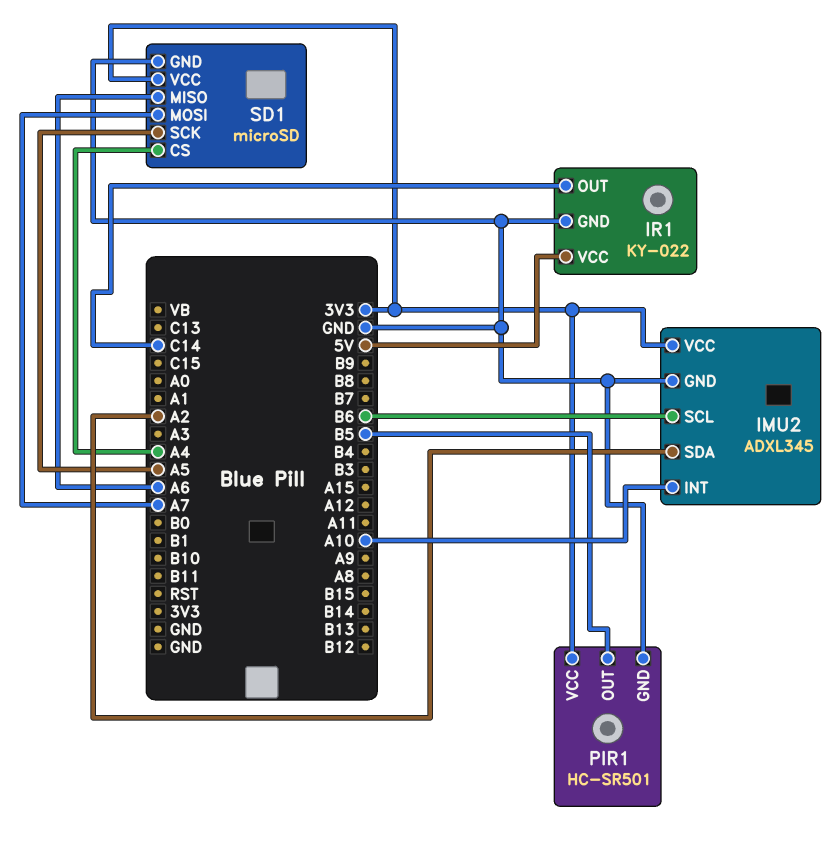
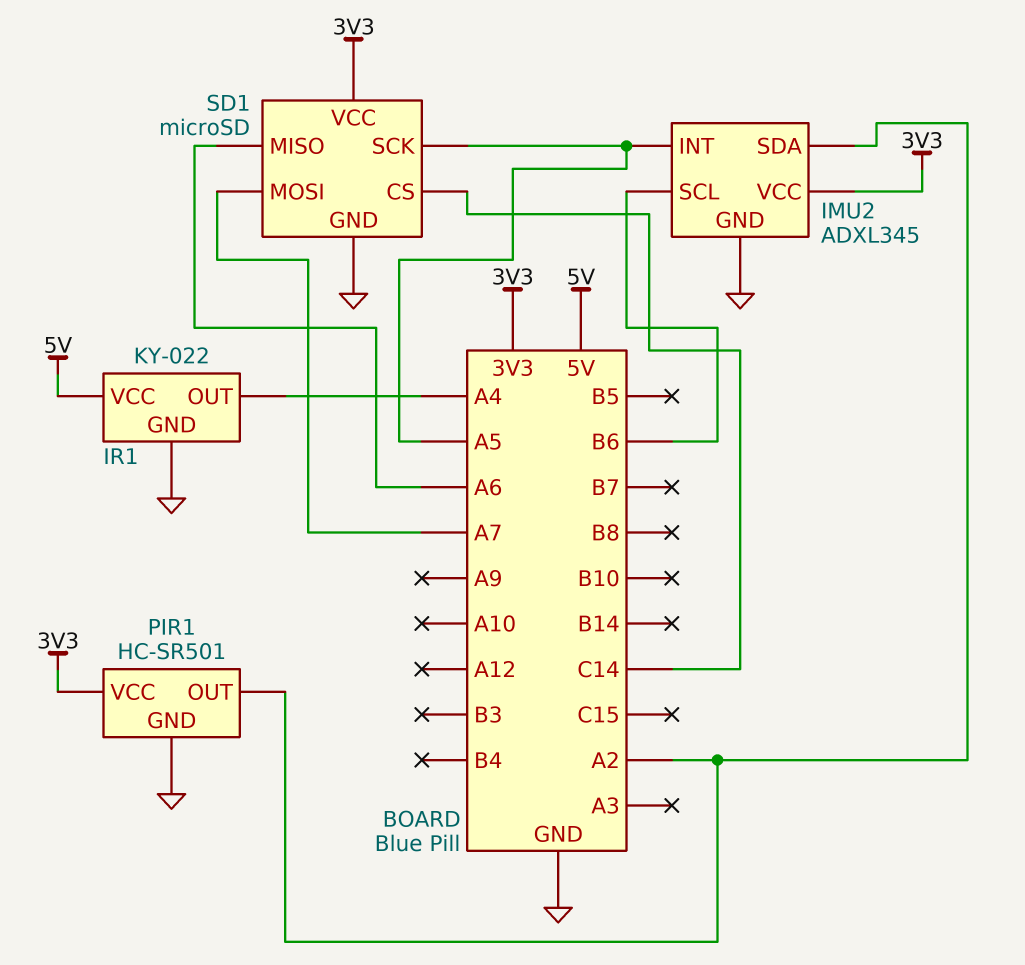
IMU2 pin INT: A10 -> A5
IR1 pin OUT: C14 -> A4
PIR1 pin OUT: B5 -> A2
SD1 pin CS: A4 -> C14

